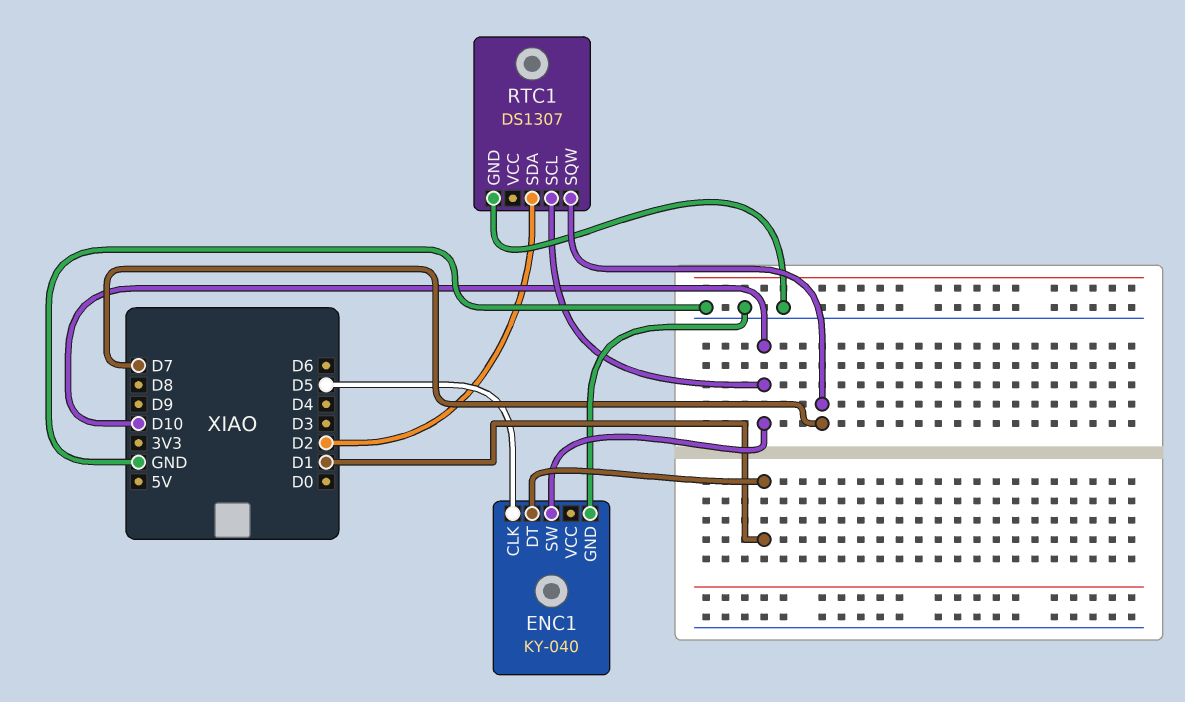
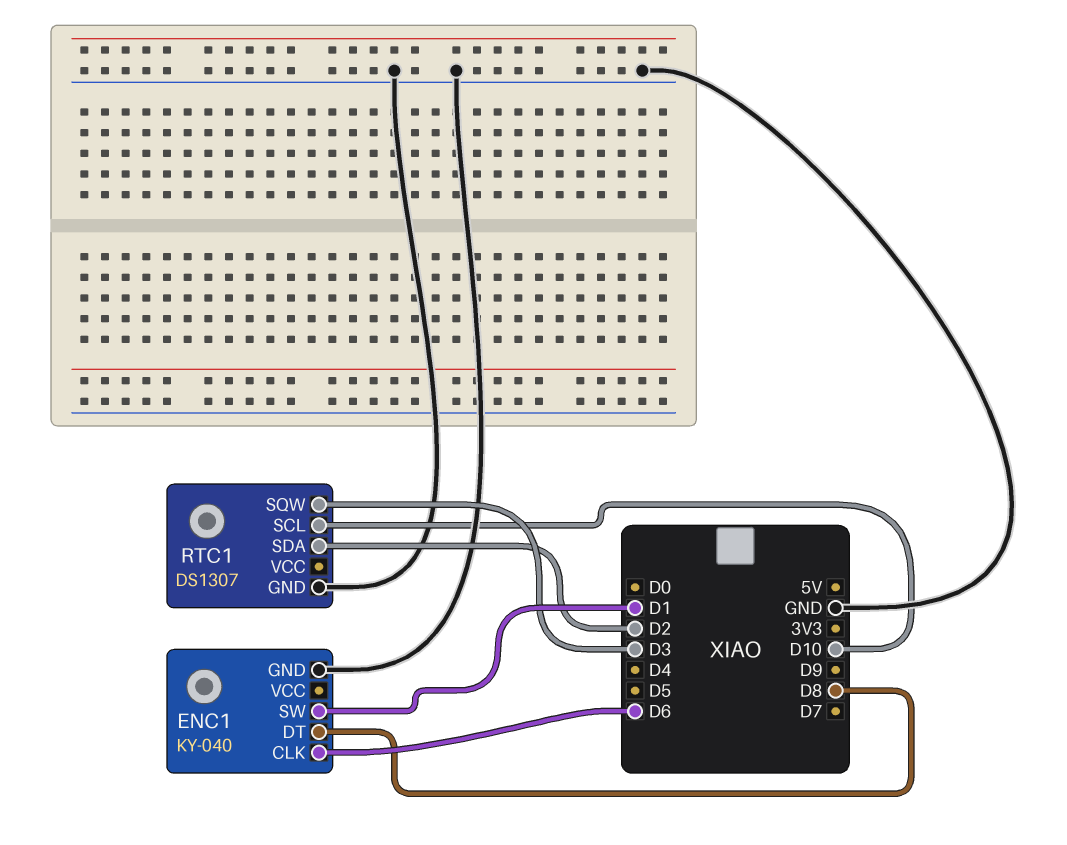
ENC1 pin CLK: D5 -> D6
ENC1 pin DT: D1 -> D8
ENC1 pin SW: D10 -> D1
RTC1 pin SQW: D7 -> D3

